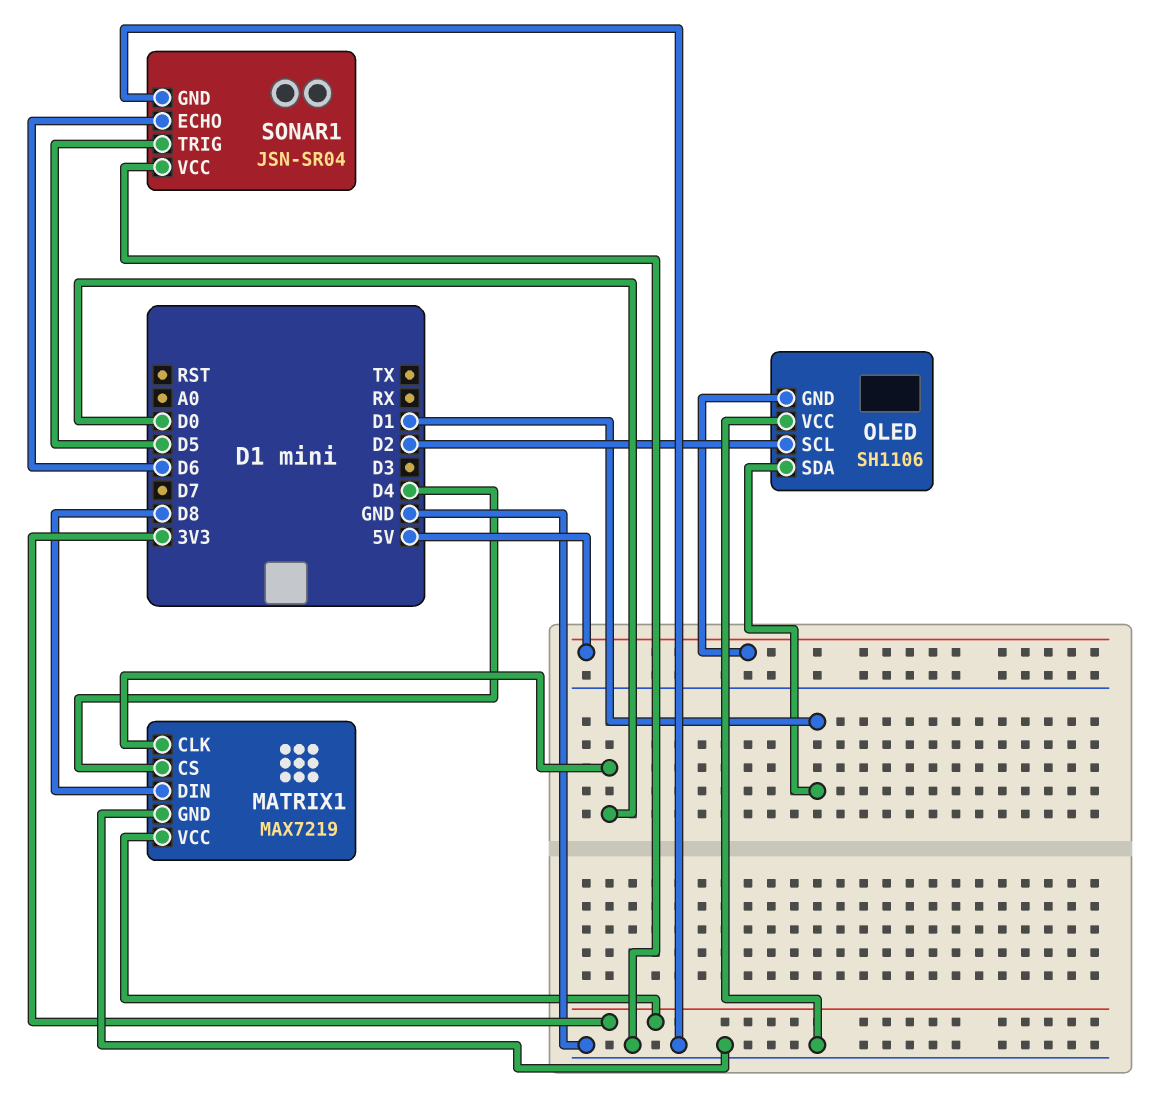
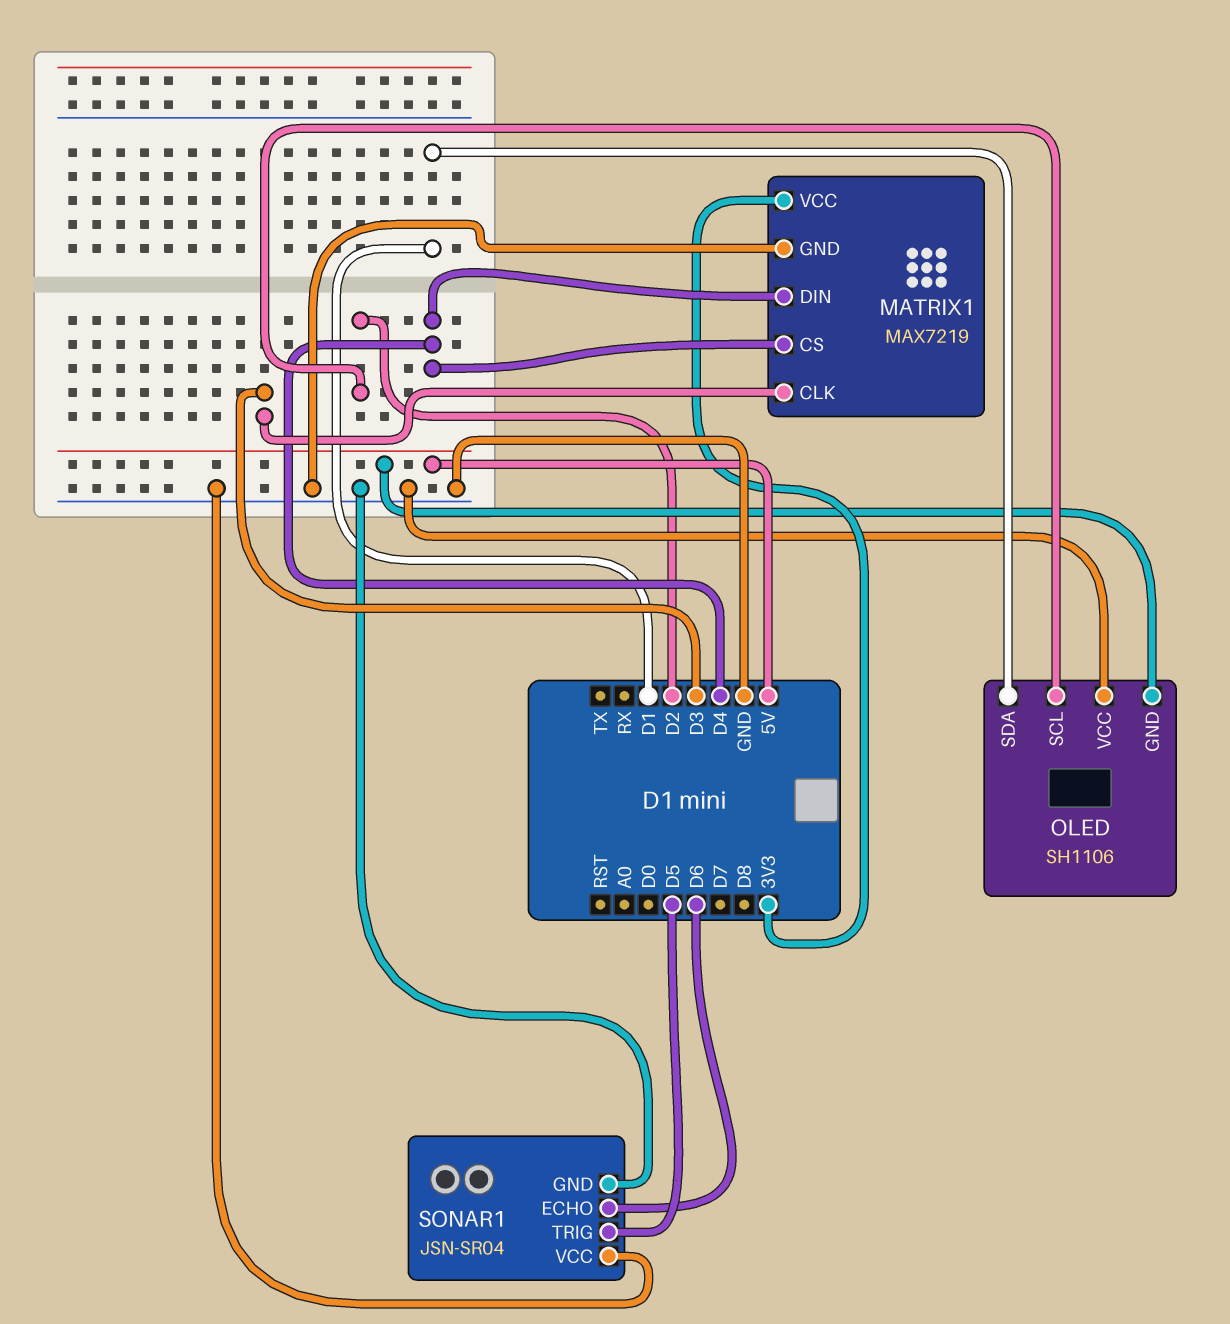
MATRIX1 pin CLK: D0 -> D3
MATRIX1 pin DIN: D8 -> D4

